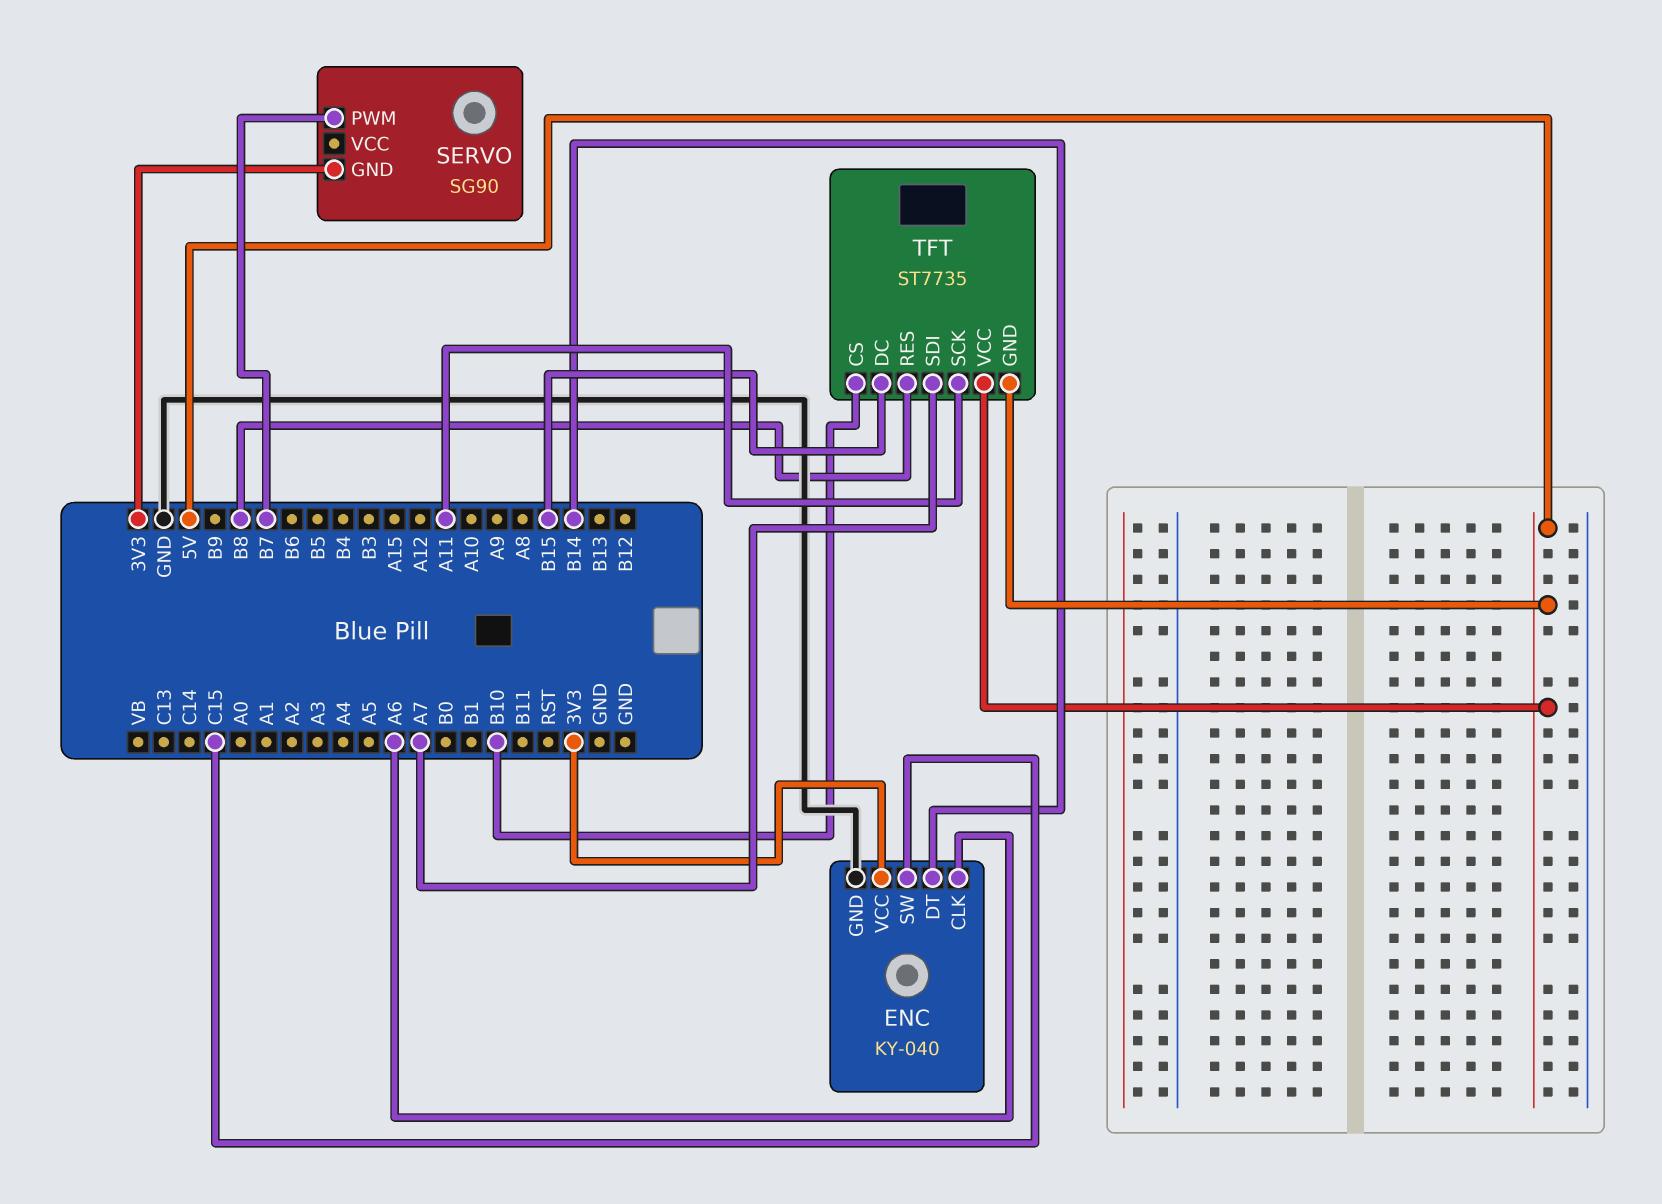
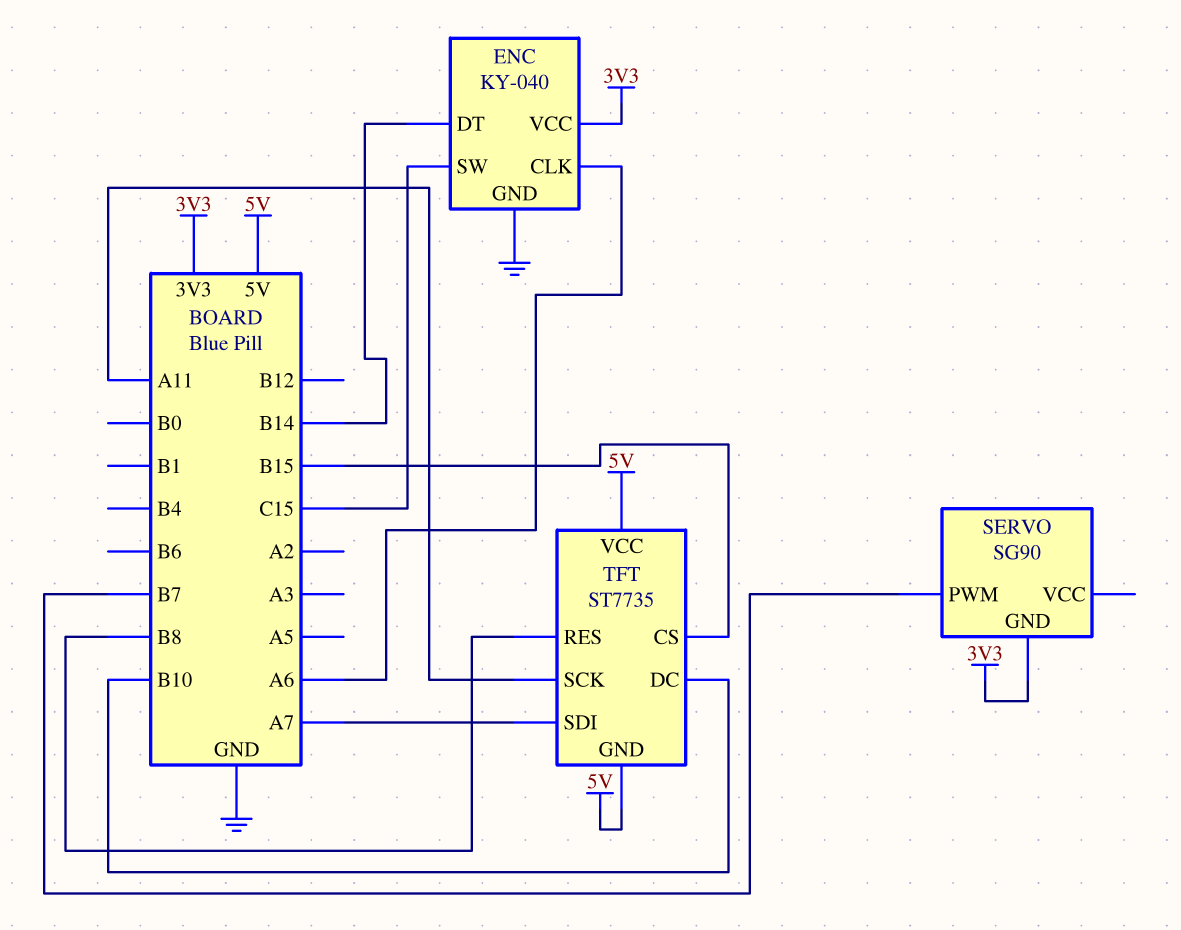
TFT pin CS: B10 -> B15
TFT pin DC: B15 -> B10

